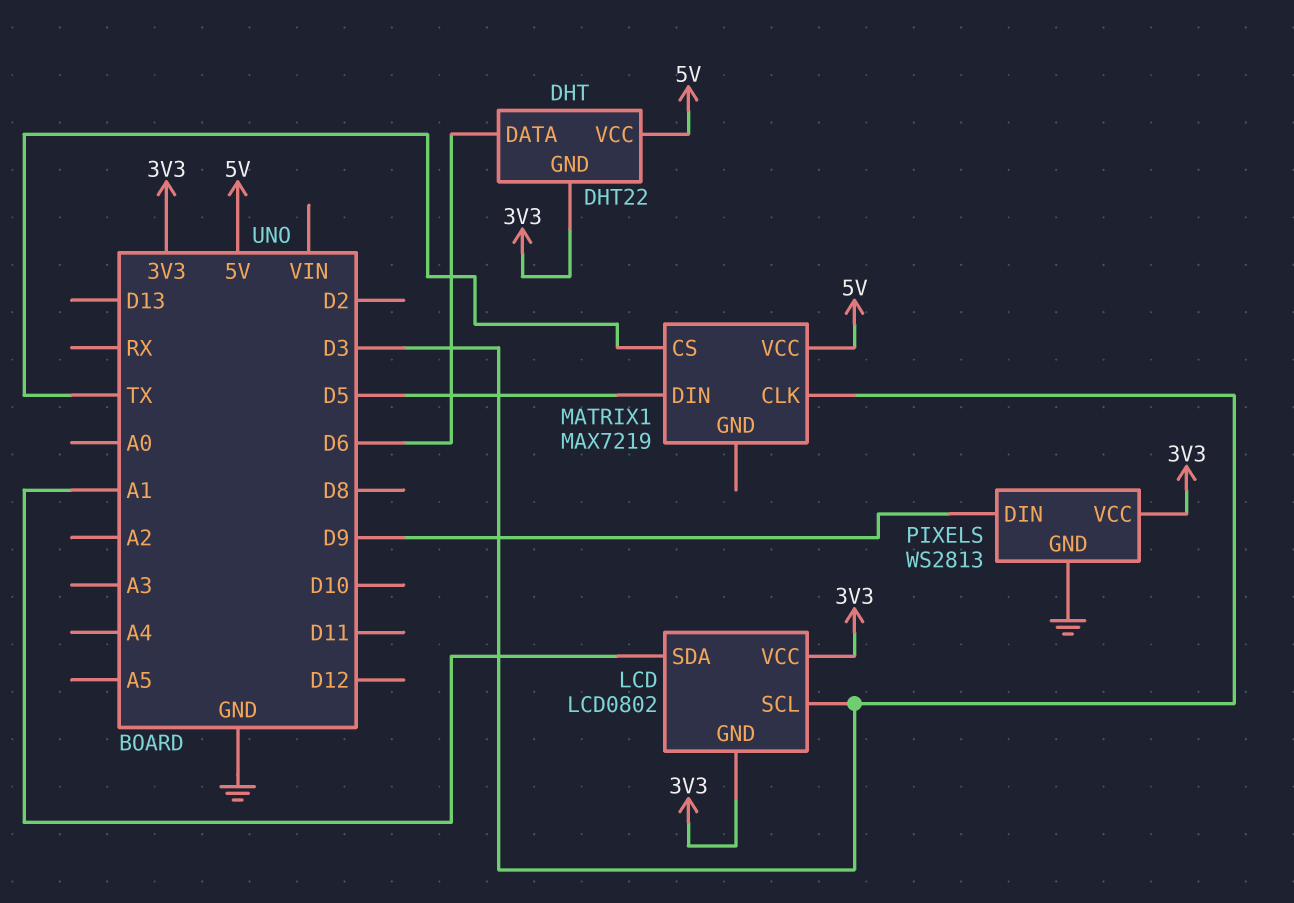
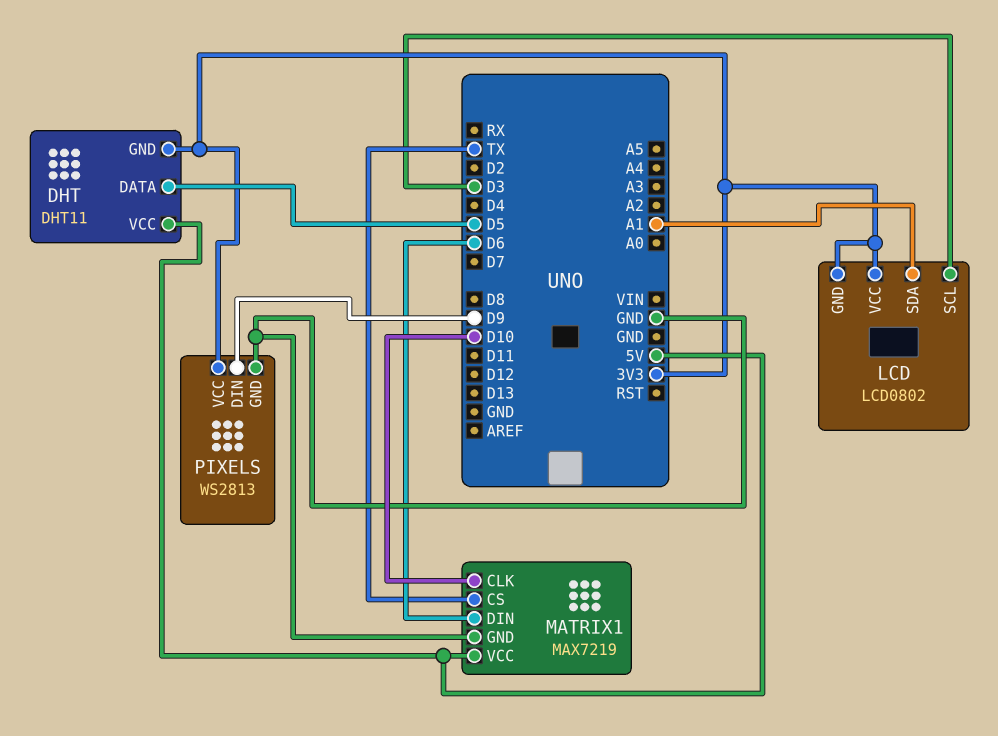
DHT: DHT22 -> DHT11
DHT pin DATA: D6 -> D5
MATRIX1 pin CLK: D3 -> D10
MATRIX1 pin DIN: D5 -> D6
MATRIX1 pin GND: none -> GND

